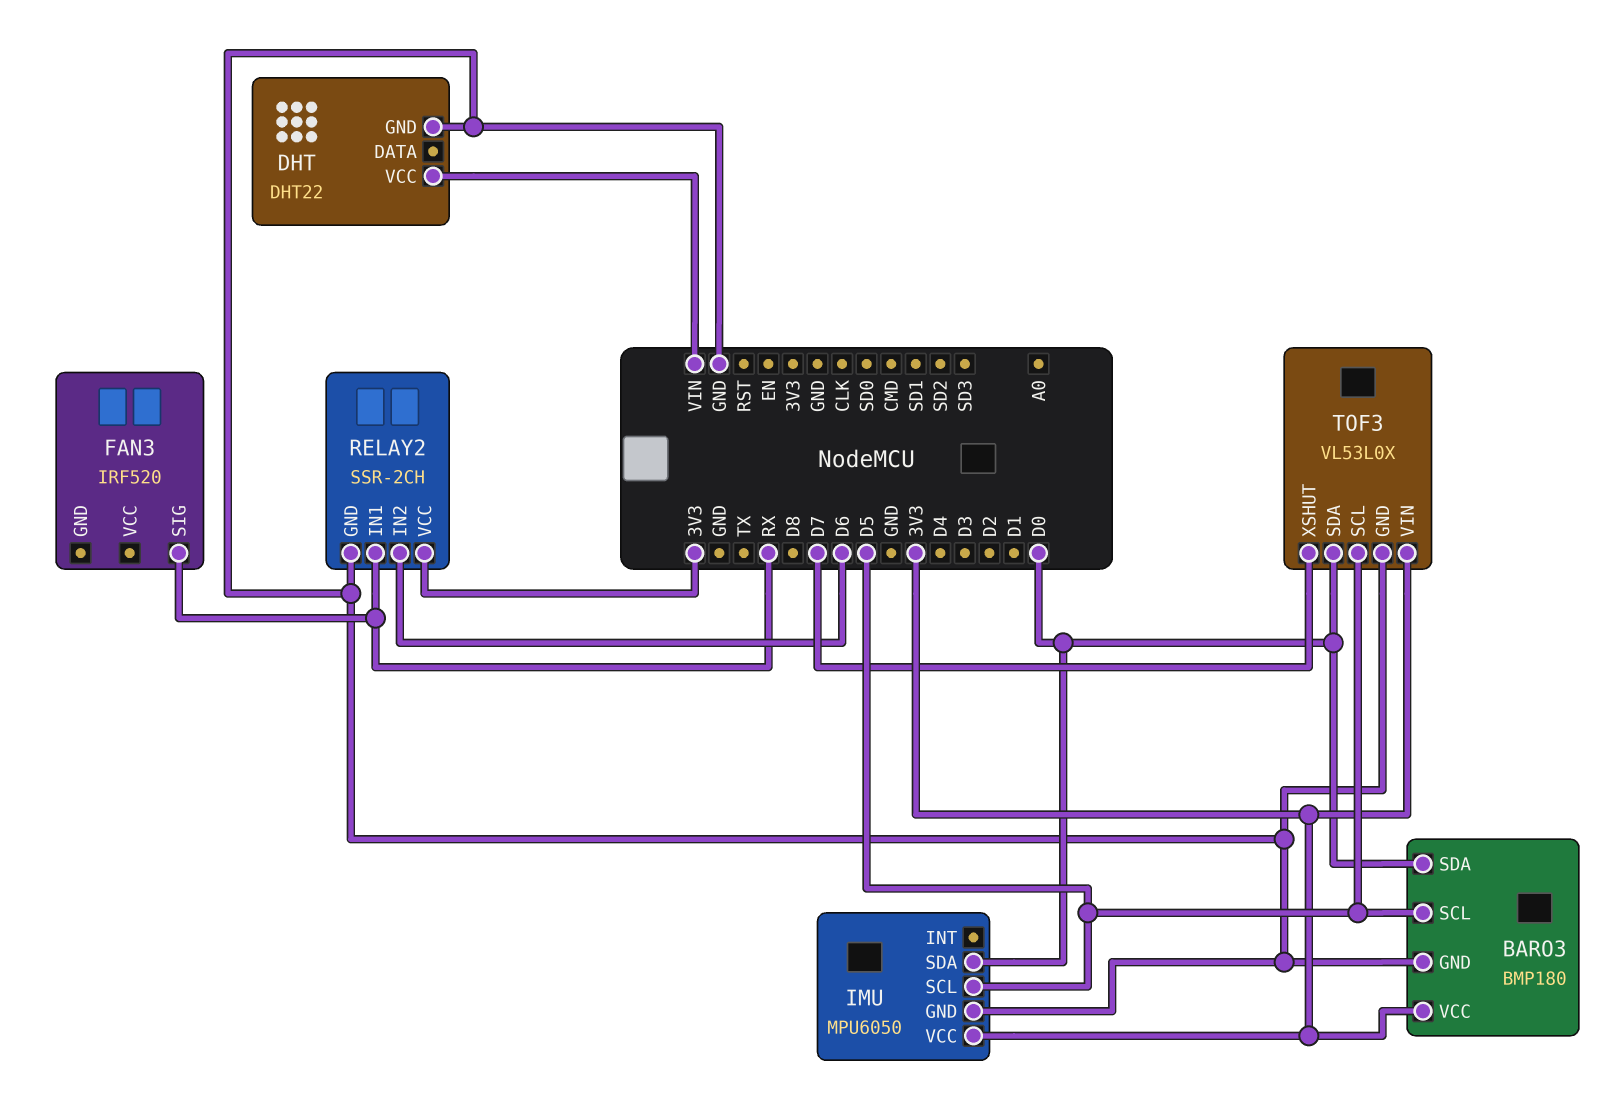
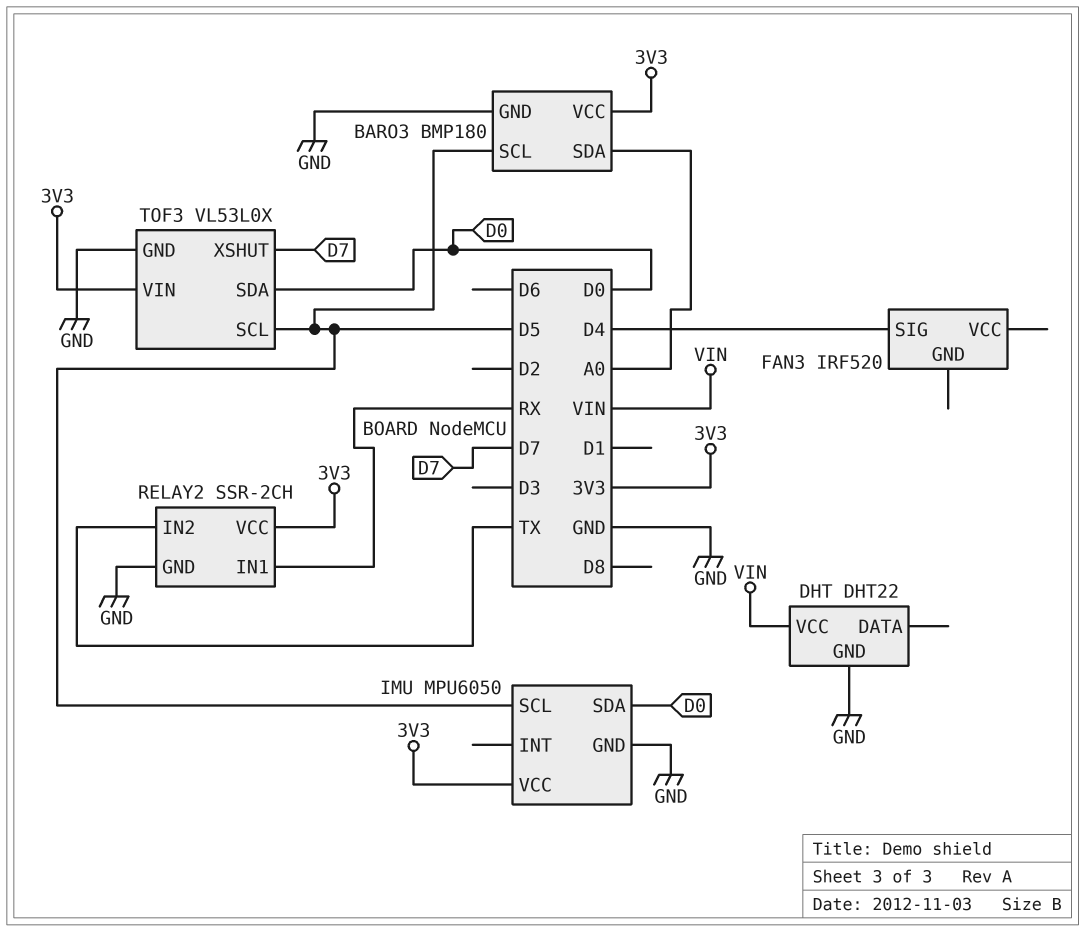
BARO3 pin SDA: D0 -> A0
FAN3 pin SIG: RX -> D4
RELAY2 pin IN2: D6 -> TX

